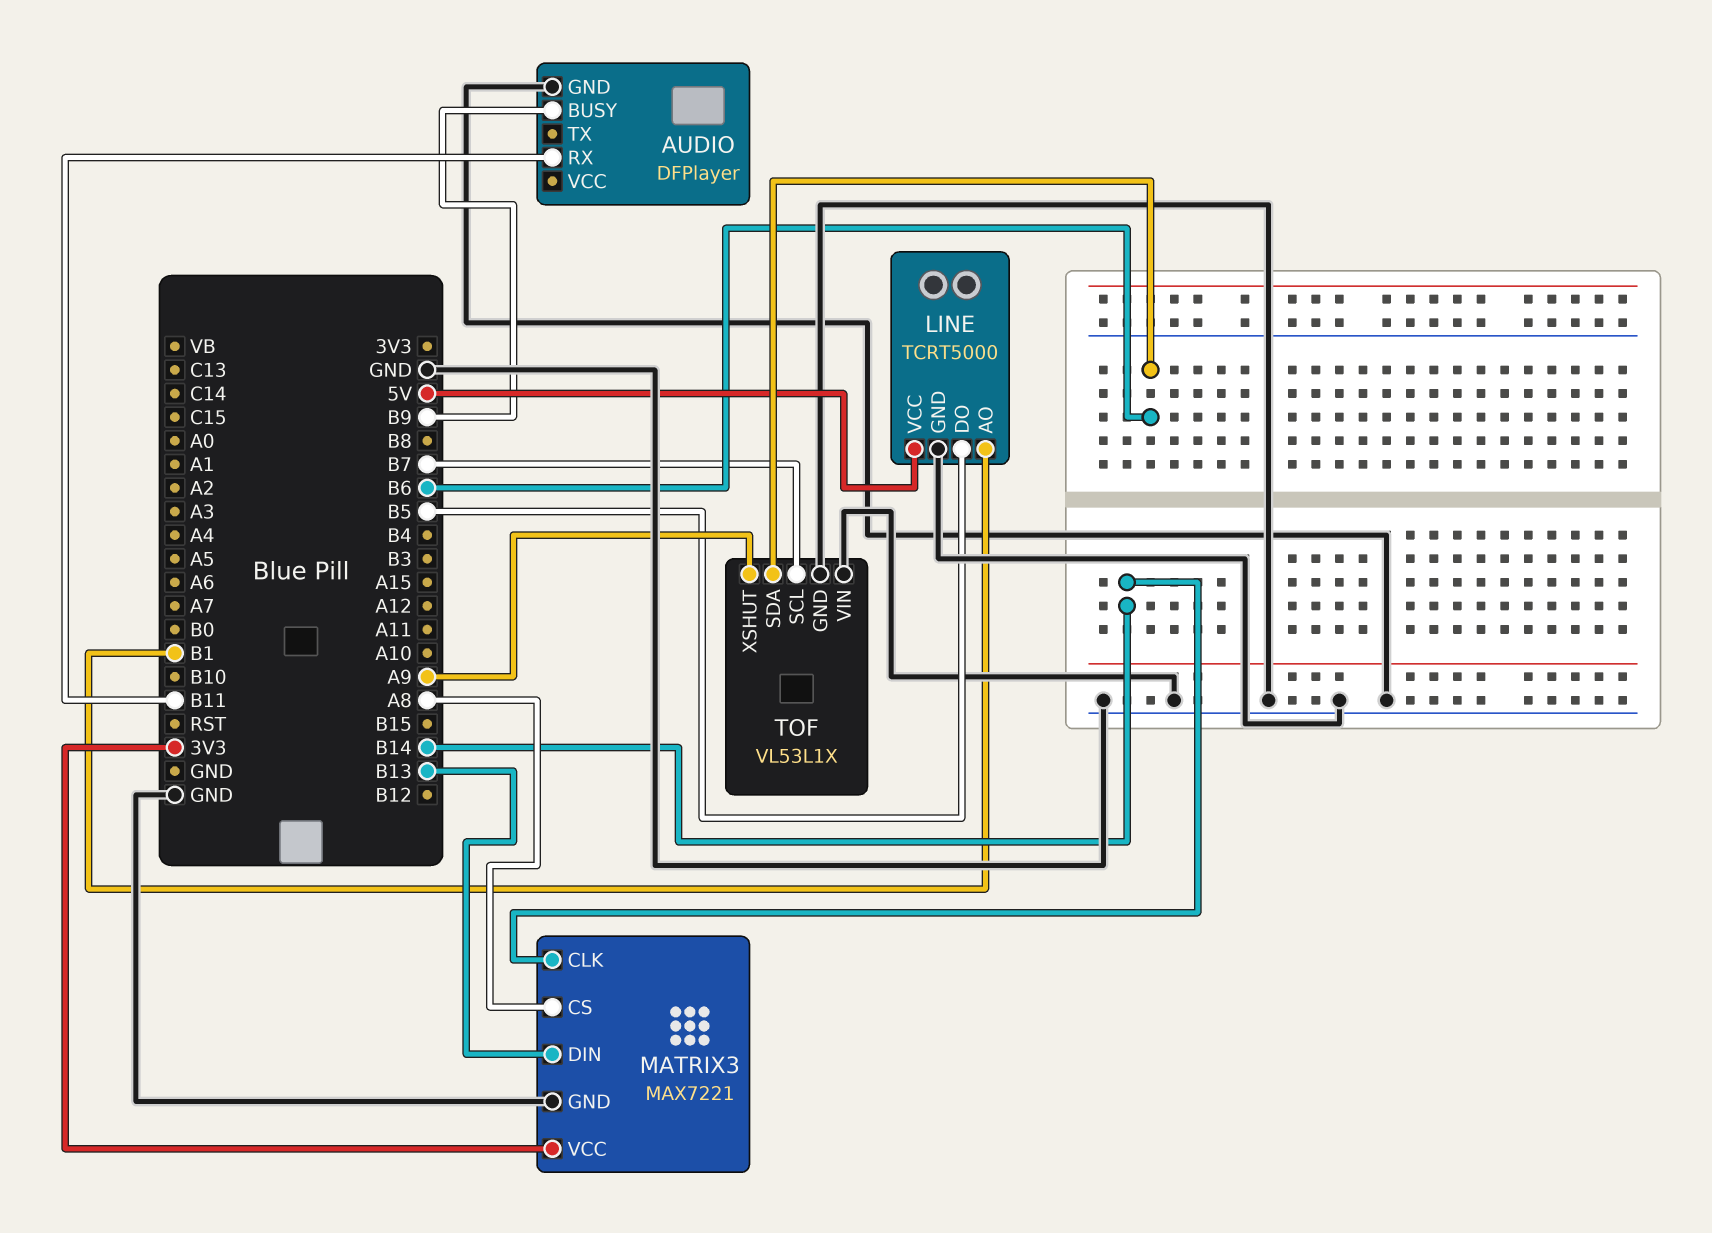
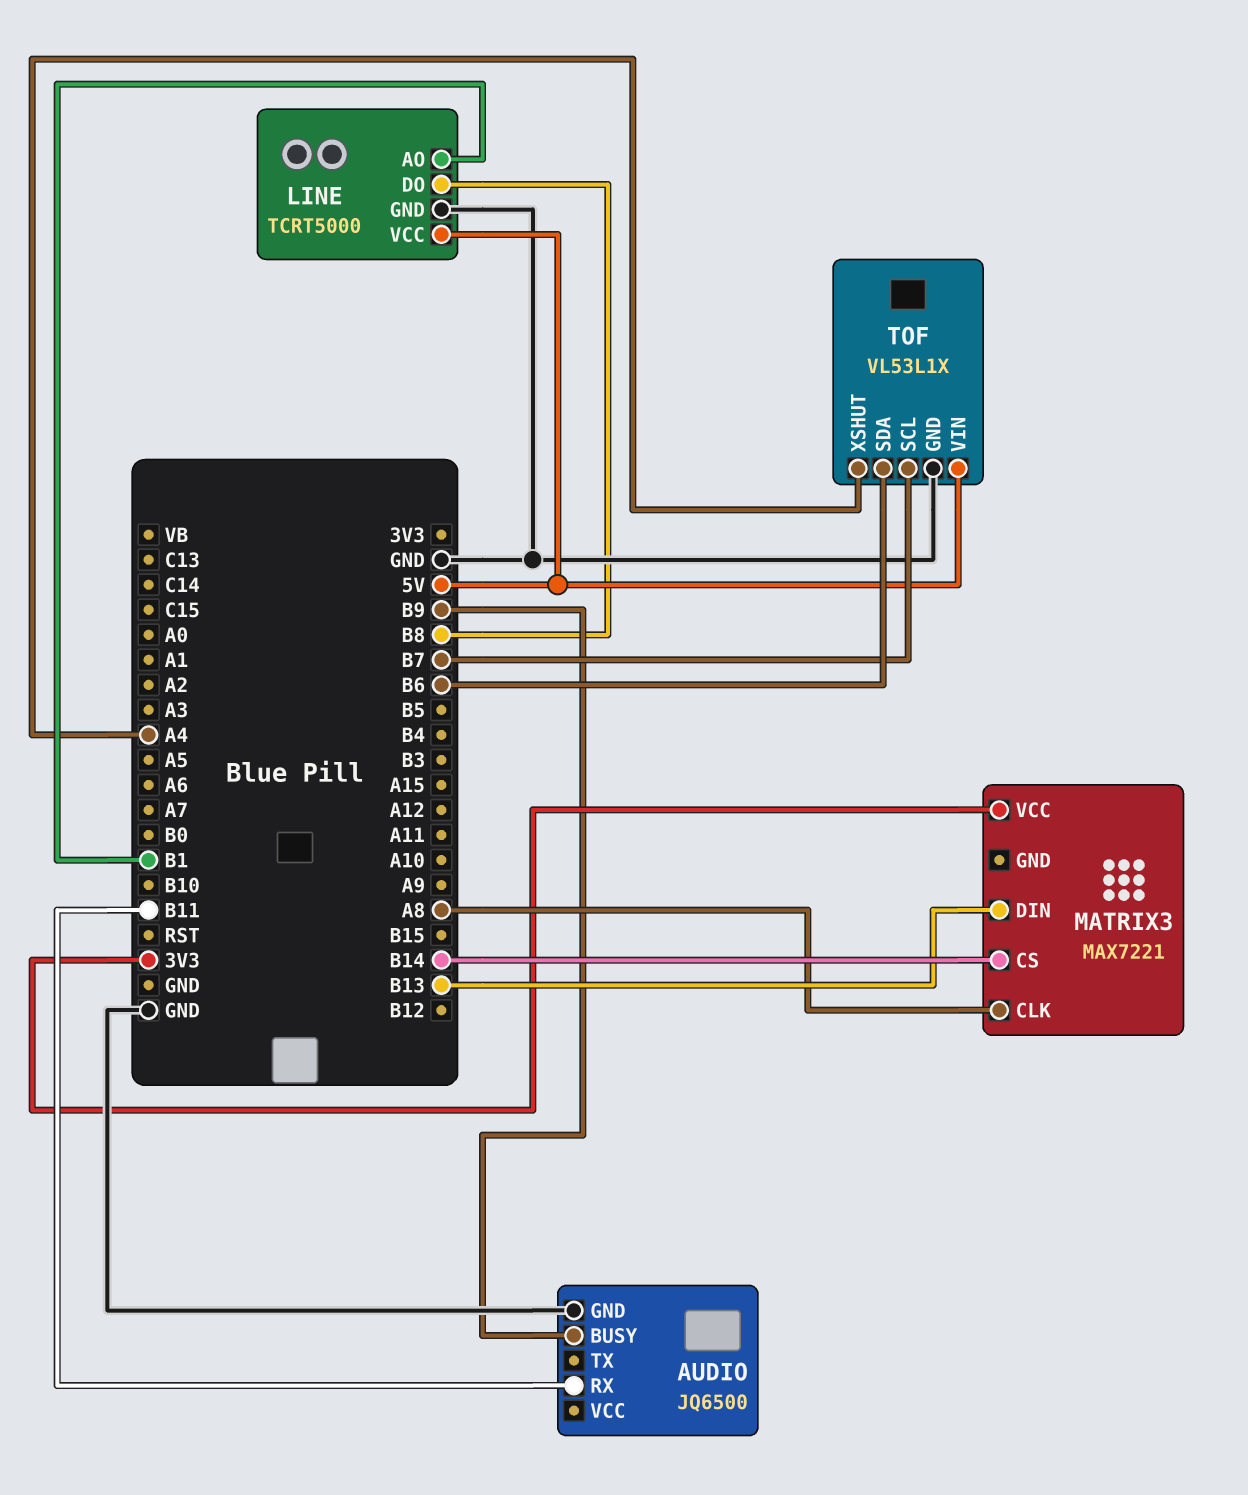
AUDIO: DFPlayer -> JQ6500
LINE pin DO: B5 -> B8
MATRIX3 pin CLK: B14 -> A8
MATRIX3 pin CS: A8 -> B14
MATRIX3 pin GND: GND -> none
TOF pin VIN: GND -> 5V
TOF pin XSHUT: A9 -> A4

